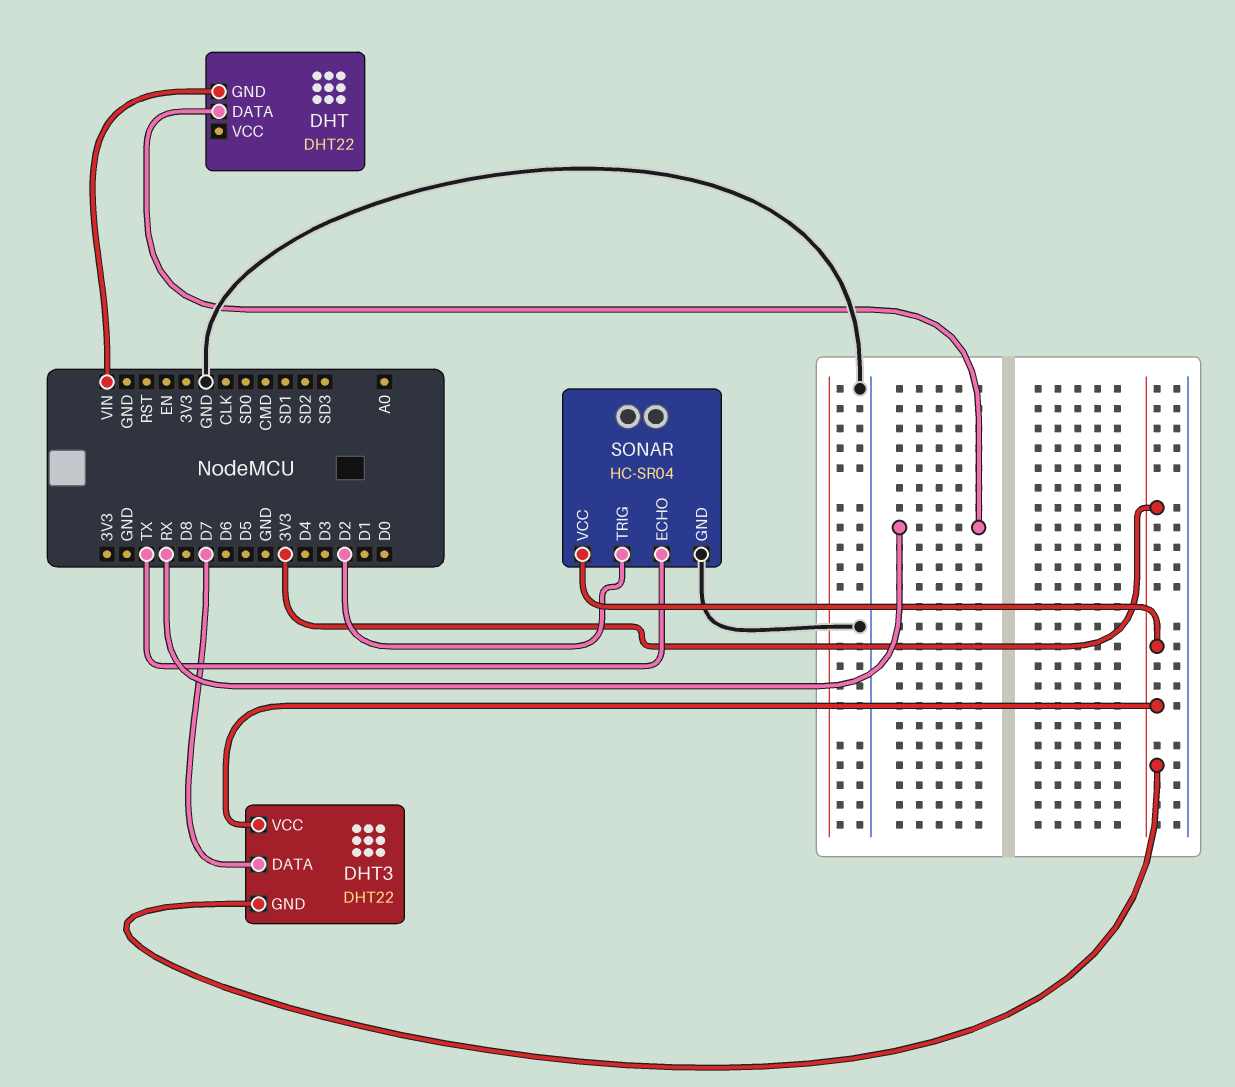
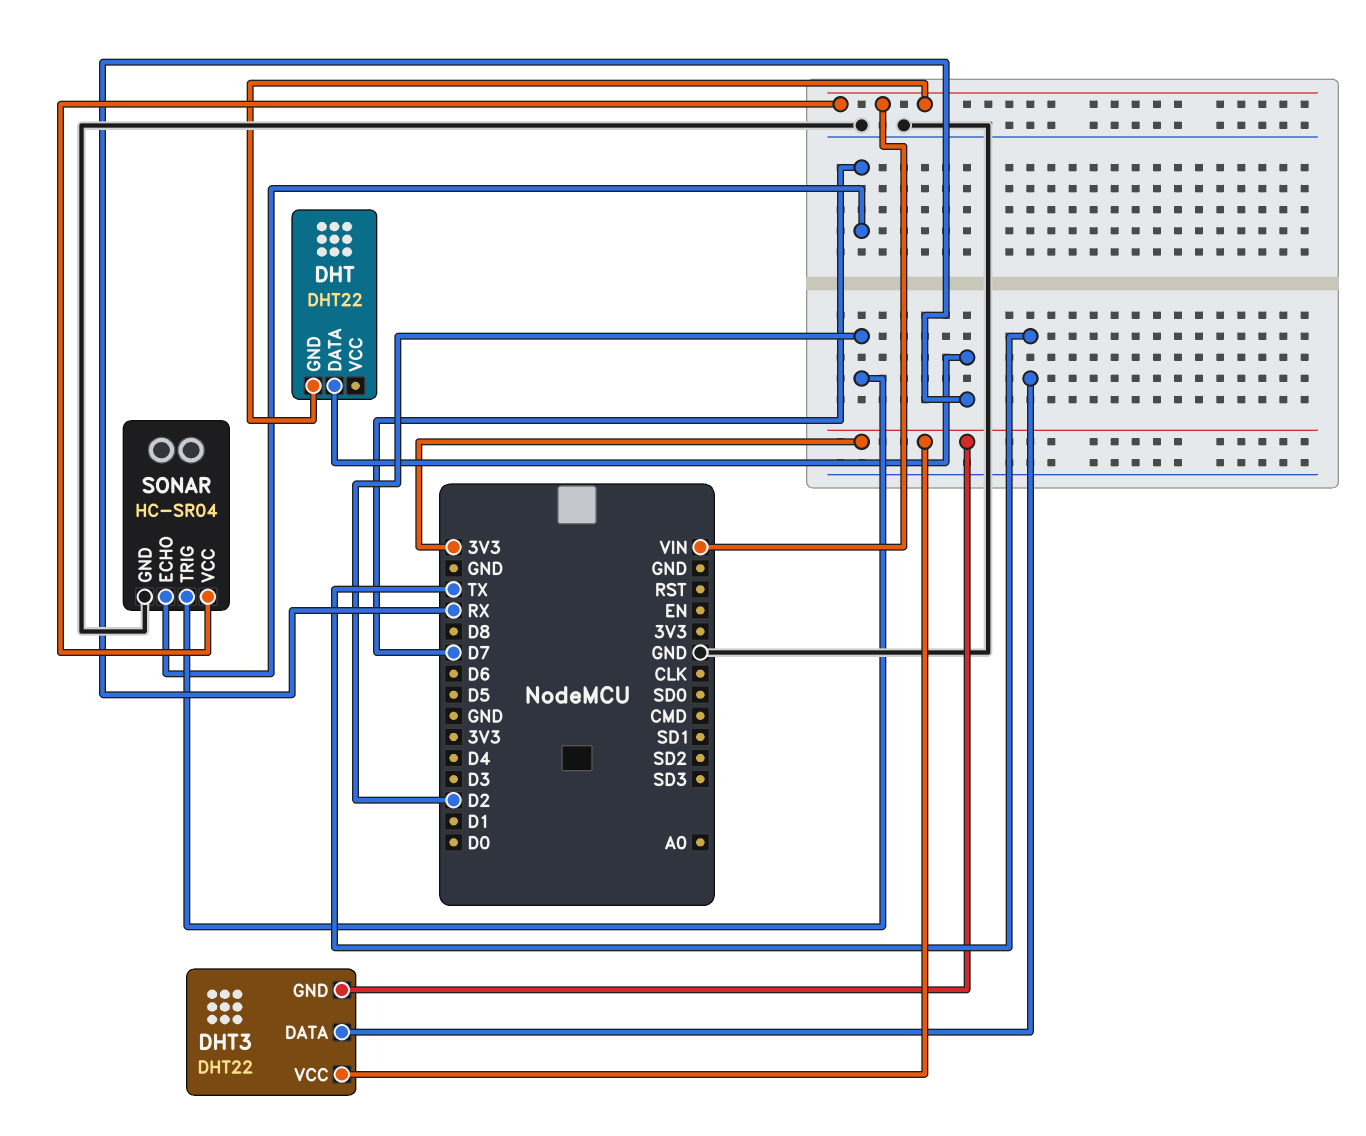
DHT3 pin DATA: D7 -> TX
SONAR pin ECHO: TX -> D7
SONAR pin VCC: 3V3 -> VIN

